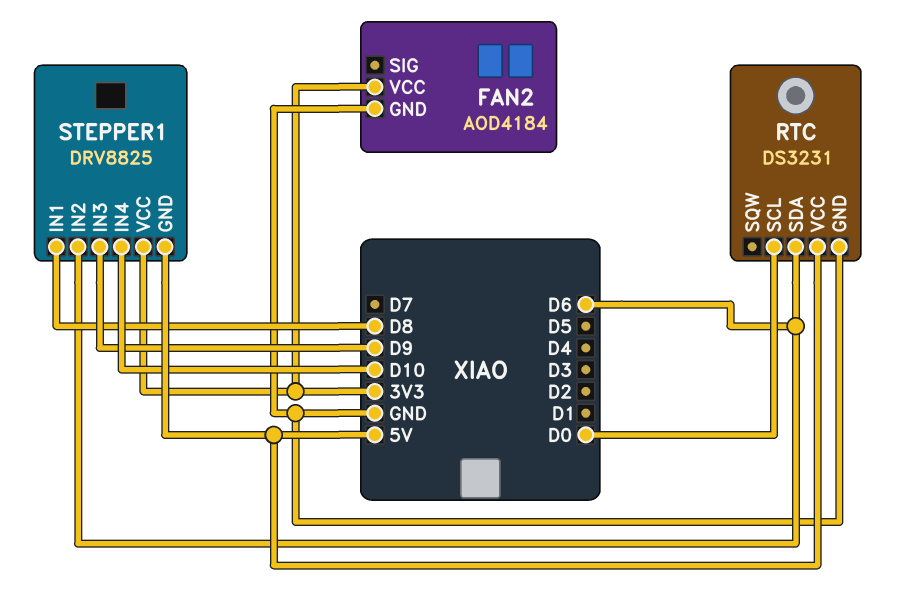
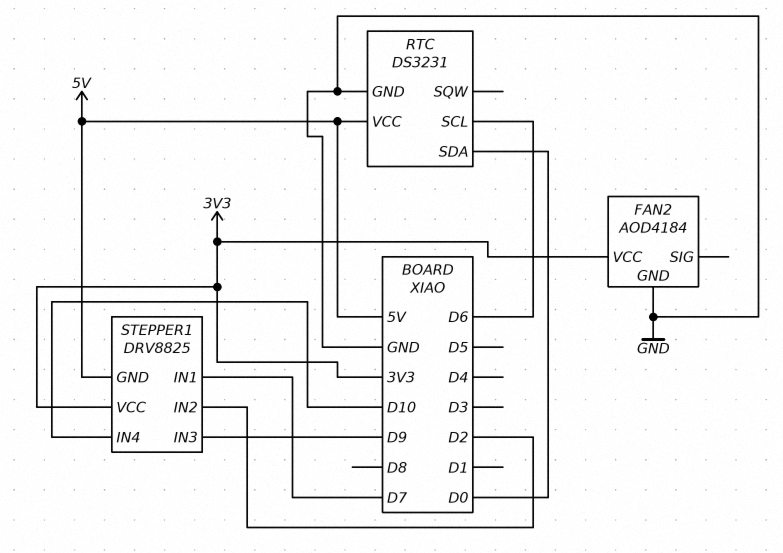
RTC pin SCL: D0 -> D6
RTC pin SDA: D6 -> D0
STEPPER1 pin IN1: D8 -> D7
STEPPER1 pin IN2: D6 -> D2

